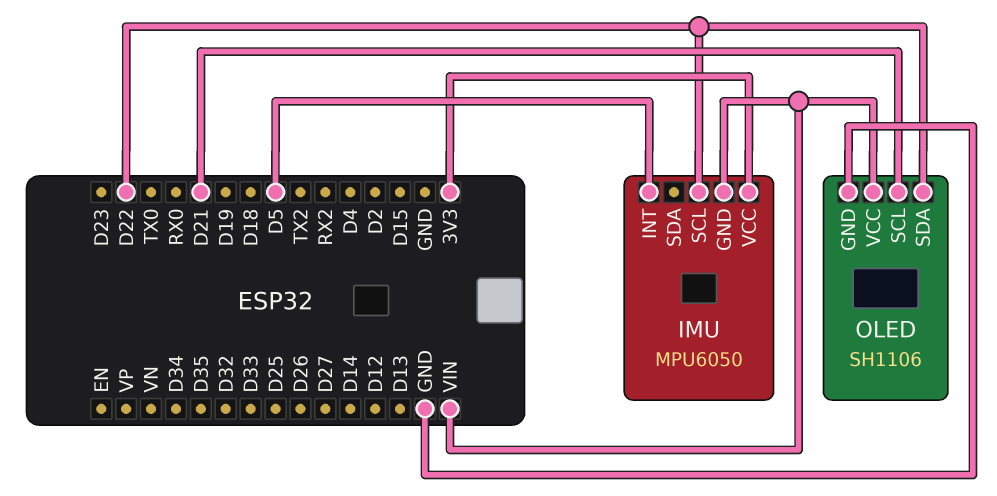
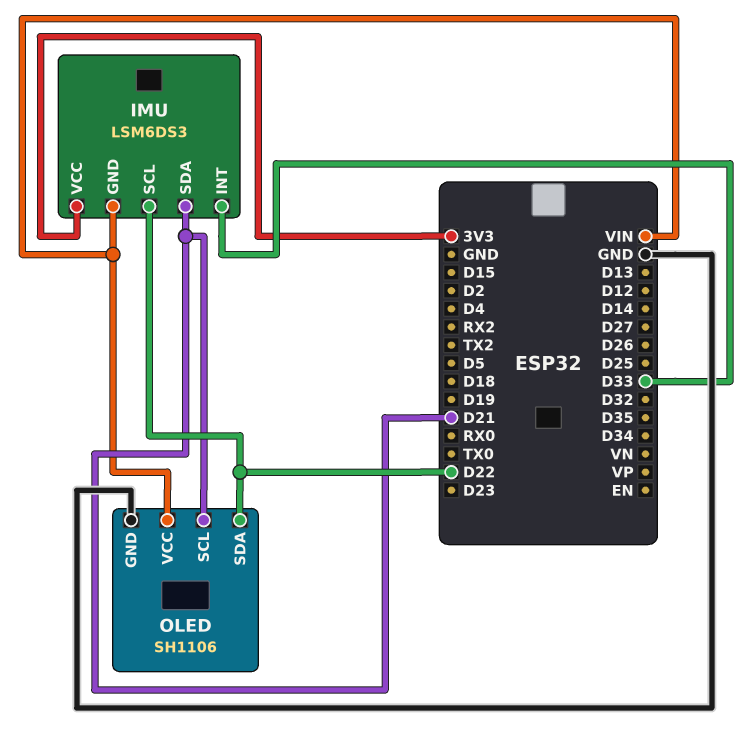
IMU: MPU6050 -> LSM6DS3
IMU pin INT: D5 -> D33
IMU pin SDA: none -> D21

